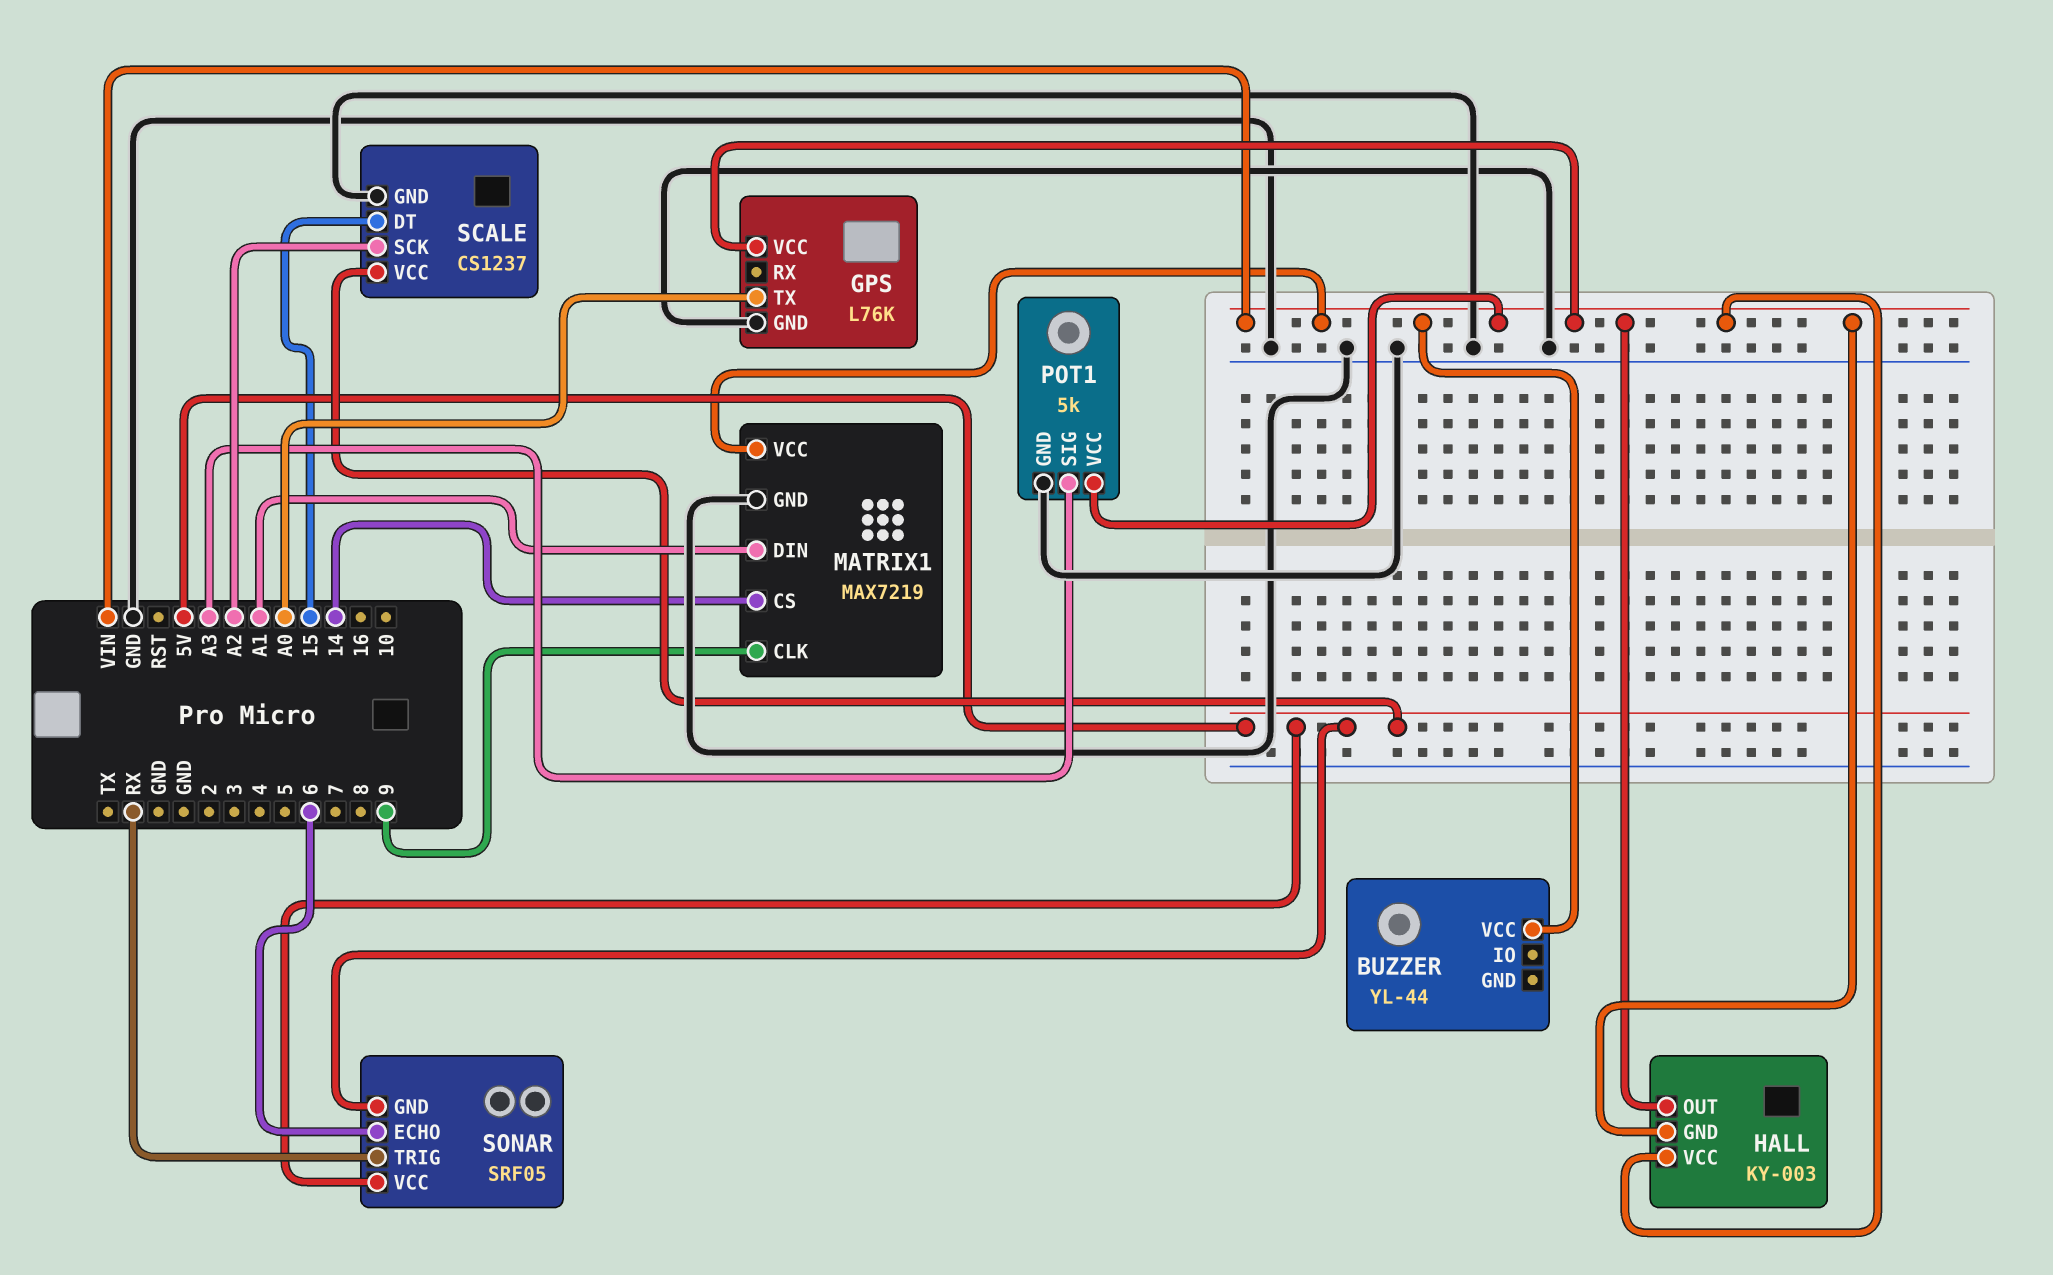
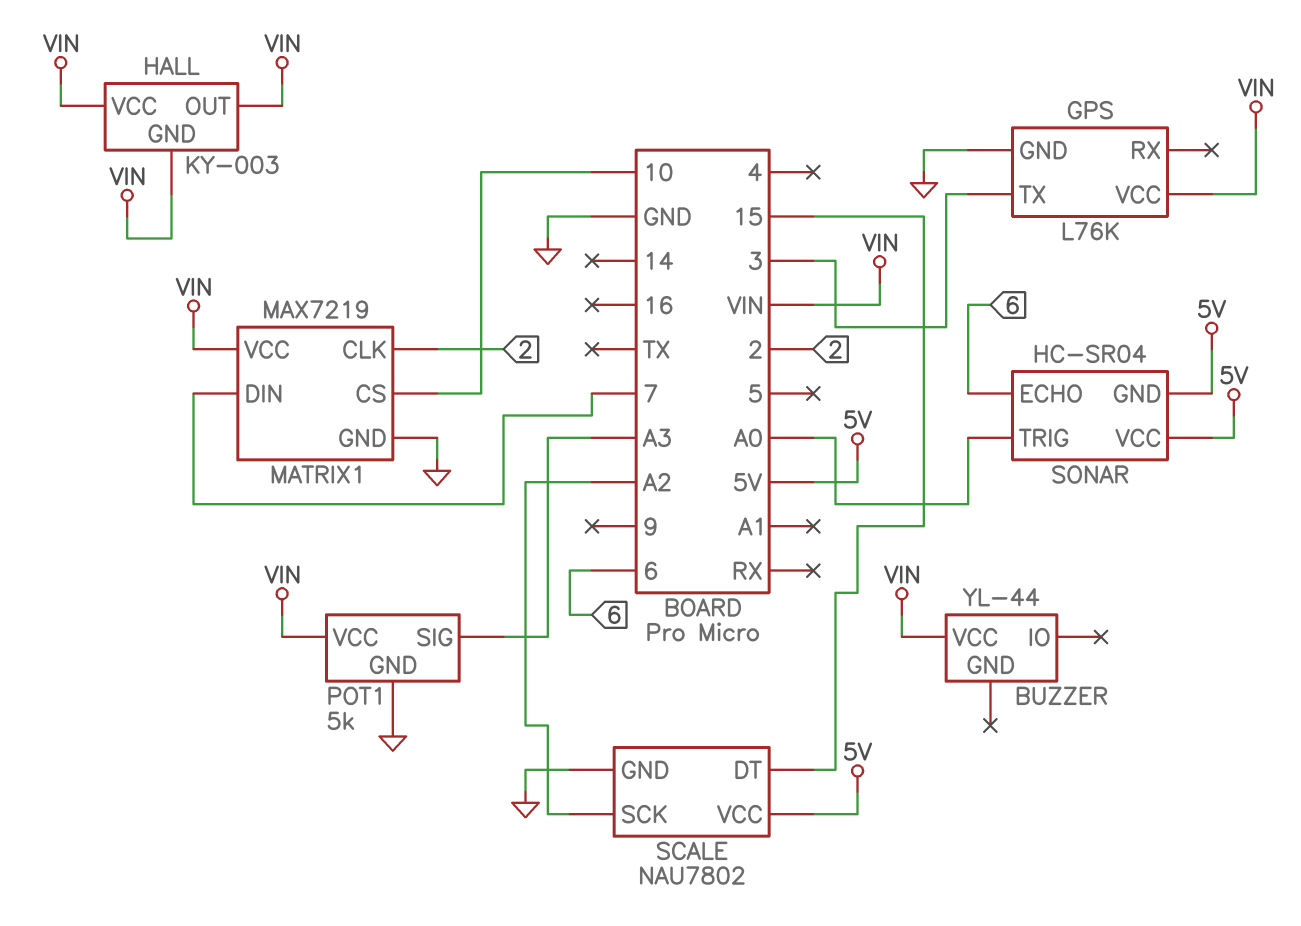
GPS pin TX: A0 -> 3
MATRIX1 pin CLK: 9 -> 2
MATRIX1 pin CS: 14 -> 10
MATRIX1 pin DIN: A1 -> 7
SCALE: CS1237 -> NAU7802
SONAR: SRF05 -> HC-SR04
SONAR pin TRIG: RX -> A0

